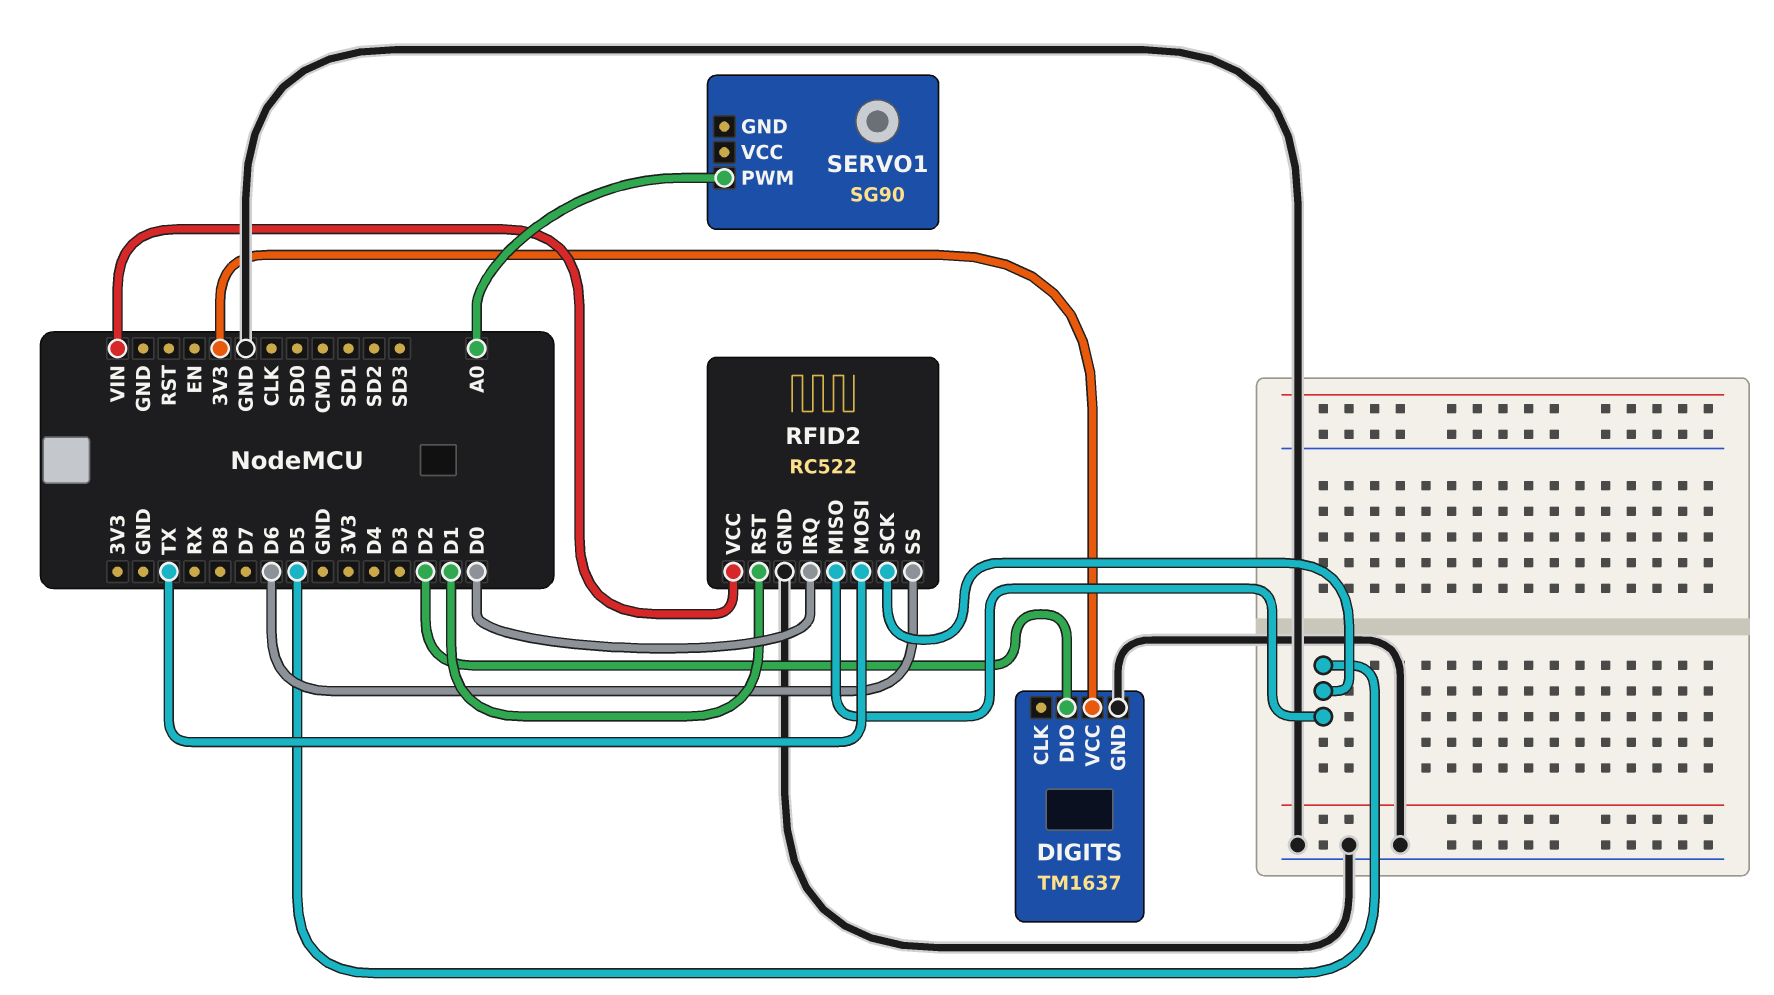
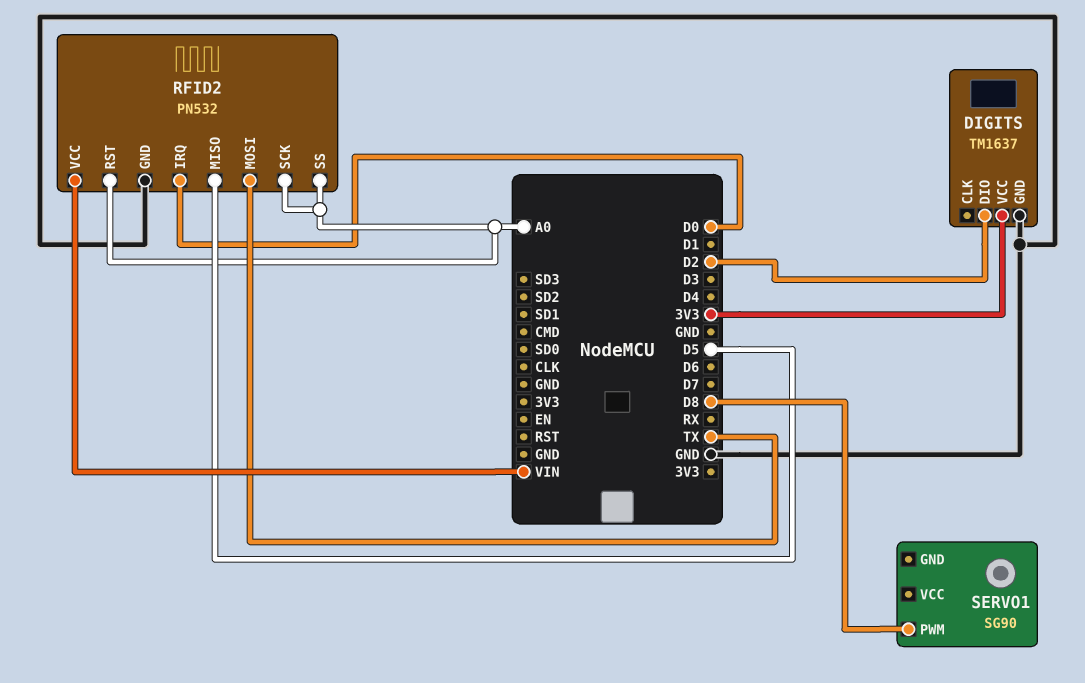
RFID2: RC522 -> PN532
RFID2 pin RST: D1 -> A0
RFID2 pin SCK: D5 -> A0
RFID2 pin SS: D6 -> A0
SERVO1 pin PWM: A0 -> D8

